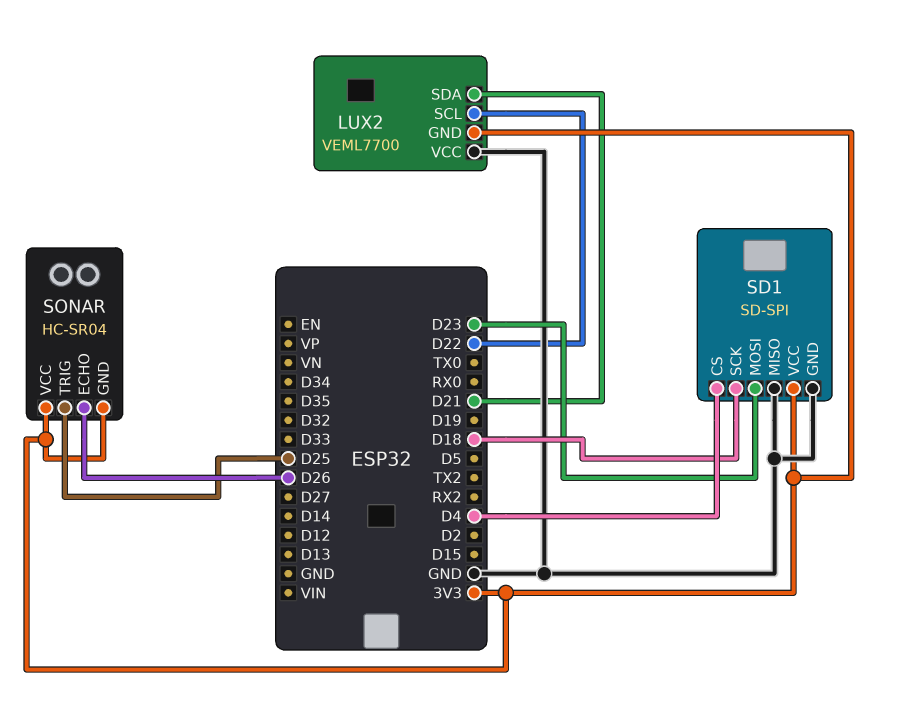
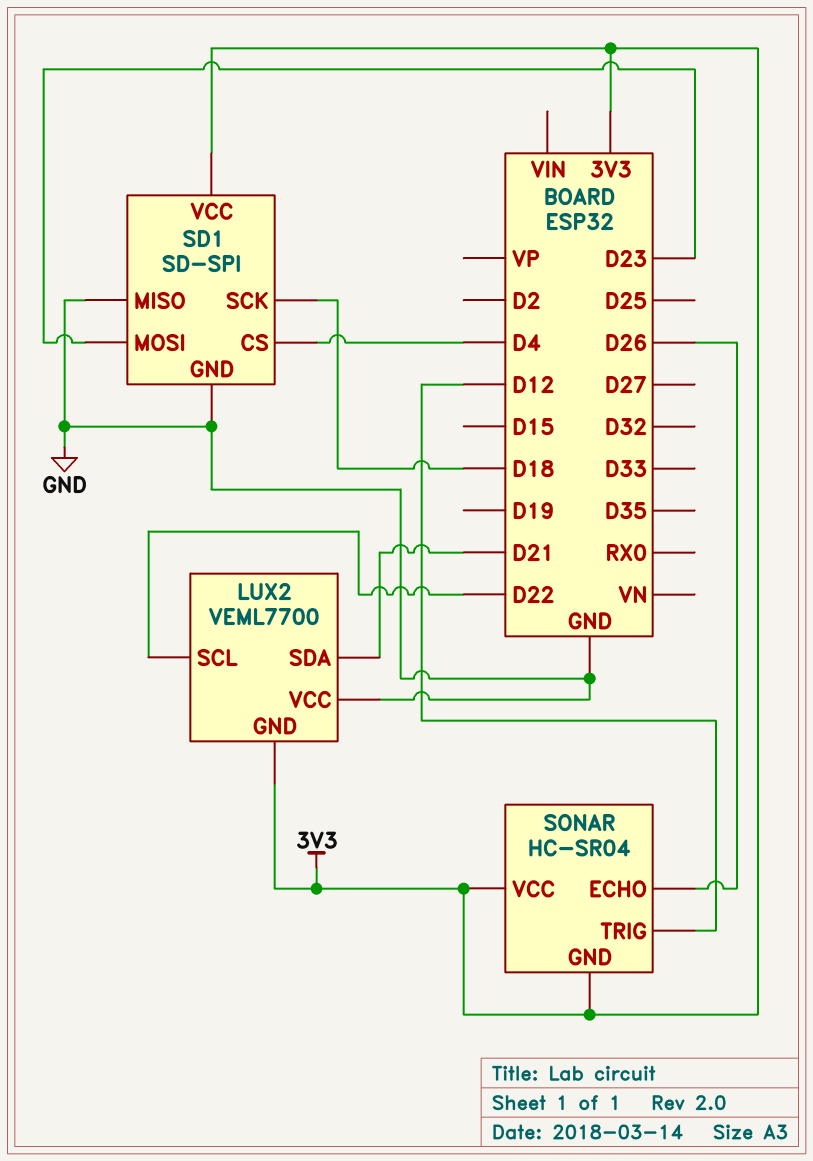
SONAR pin TRIG: D25 -> D12

